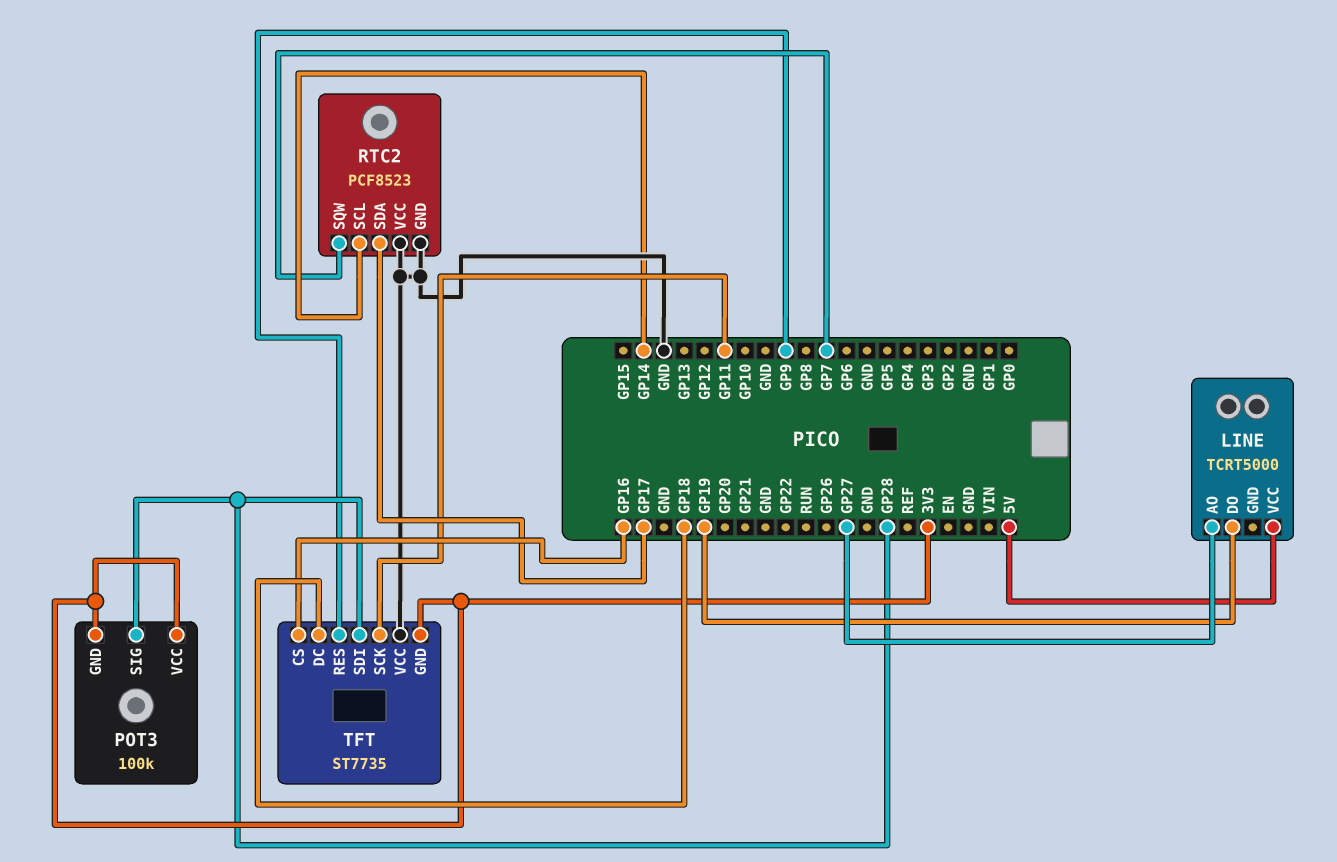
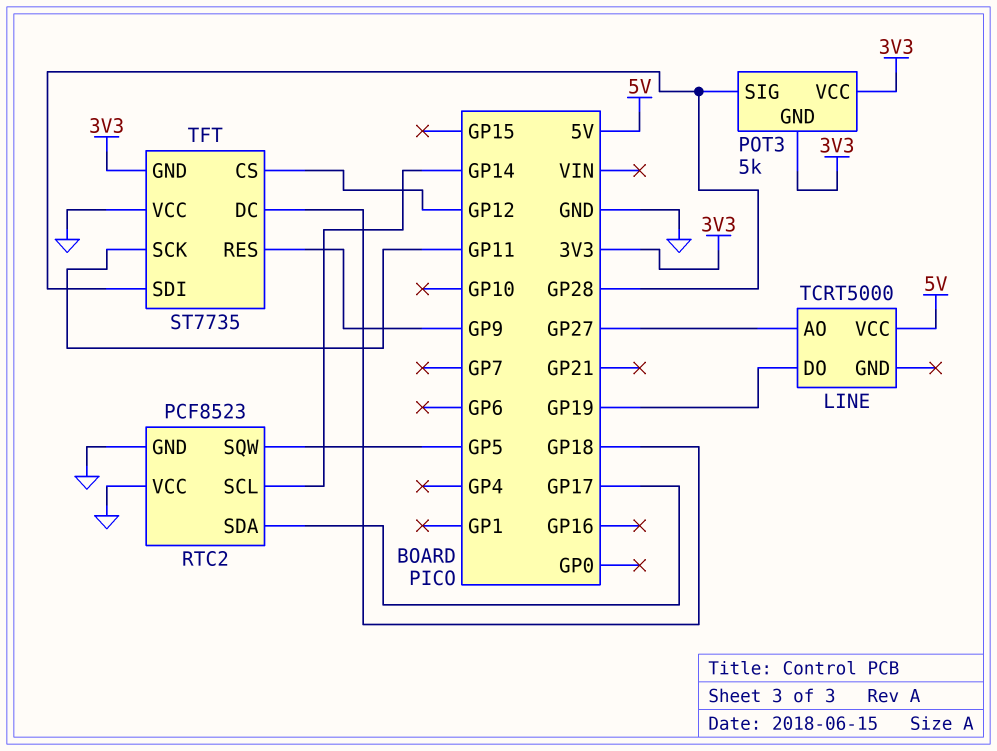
POT3: 100k -> 5k
RTC2 pin SQW: GP7 -> GP5
TFT pin CS: GP16 -> GP12

